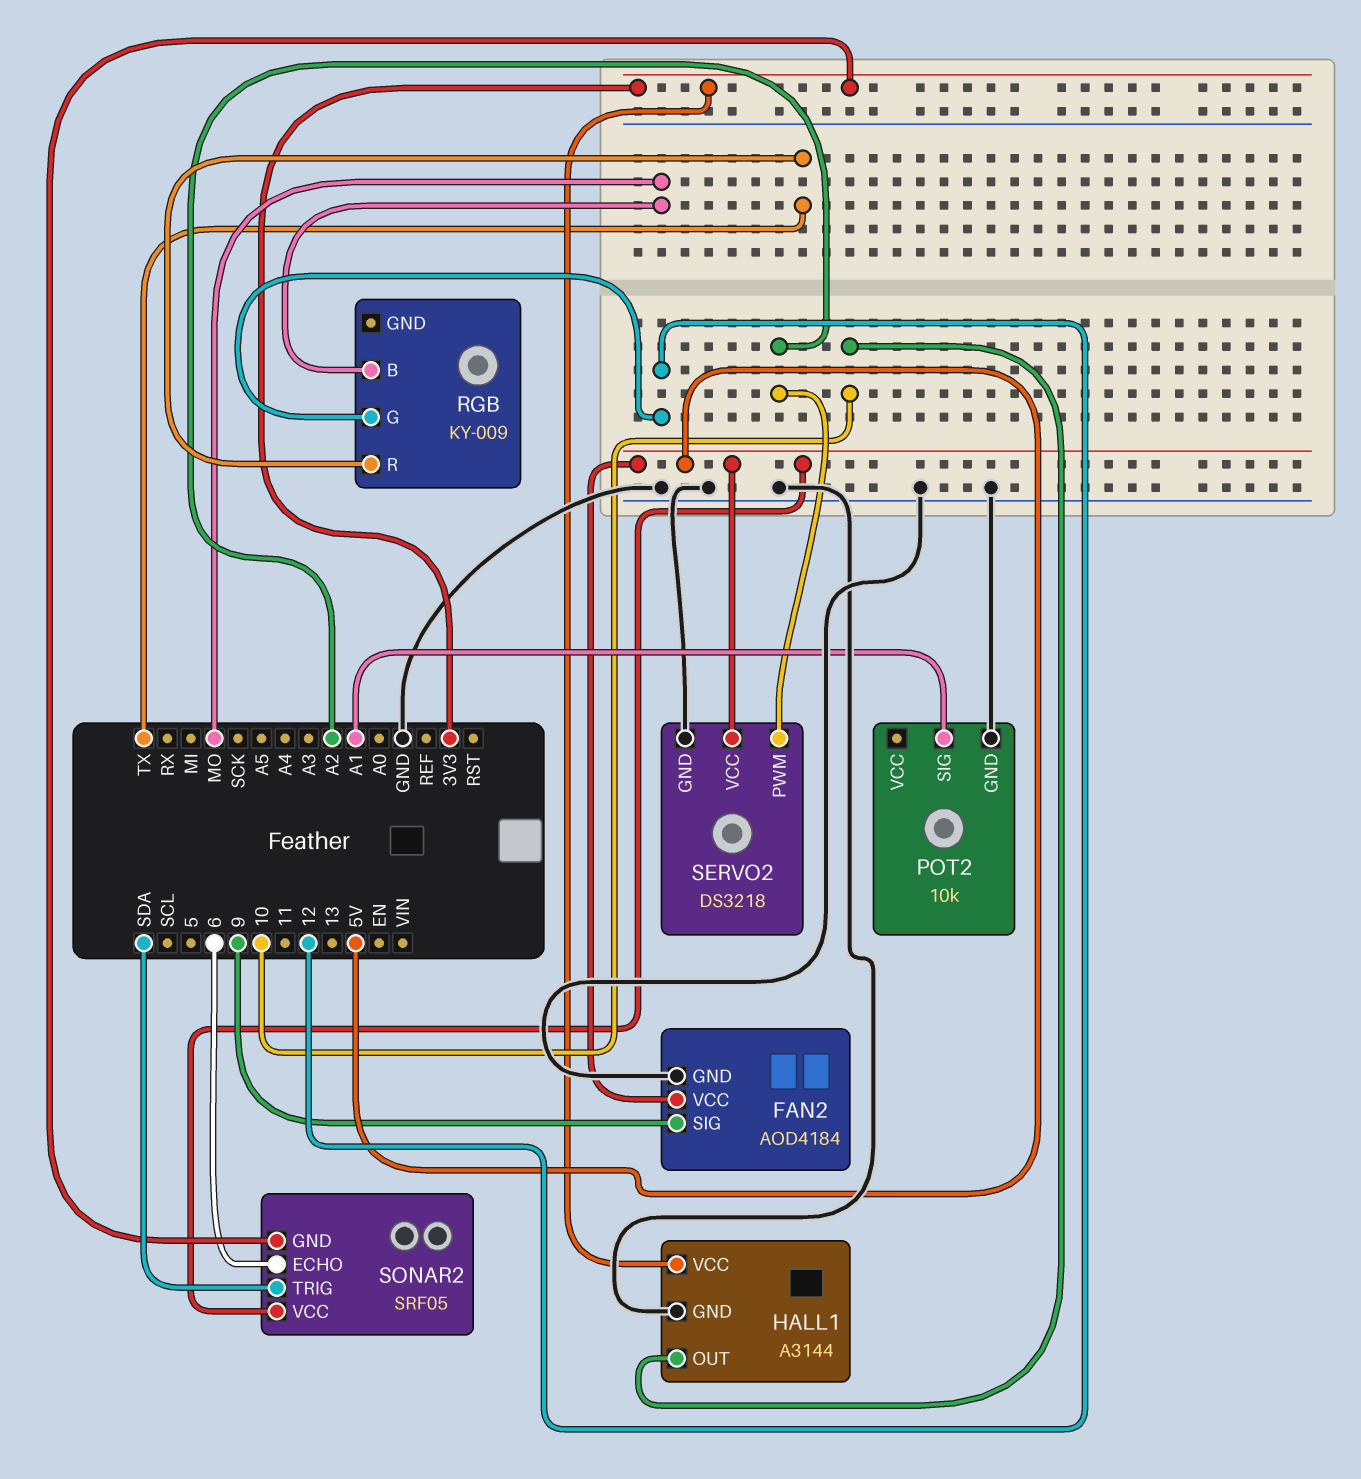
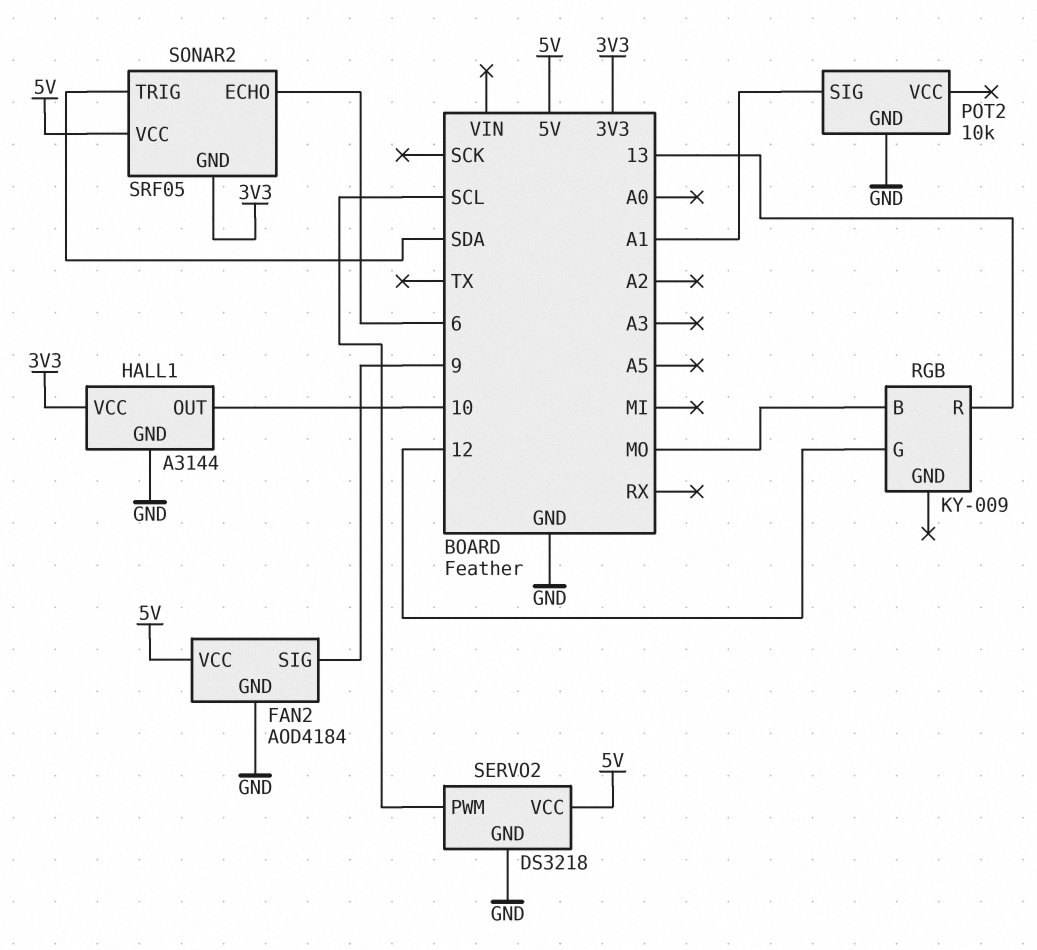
RGB pin R: TX -> 13
SERVO2 pin PWM: A2 -> SCL

